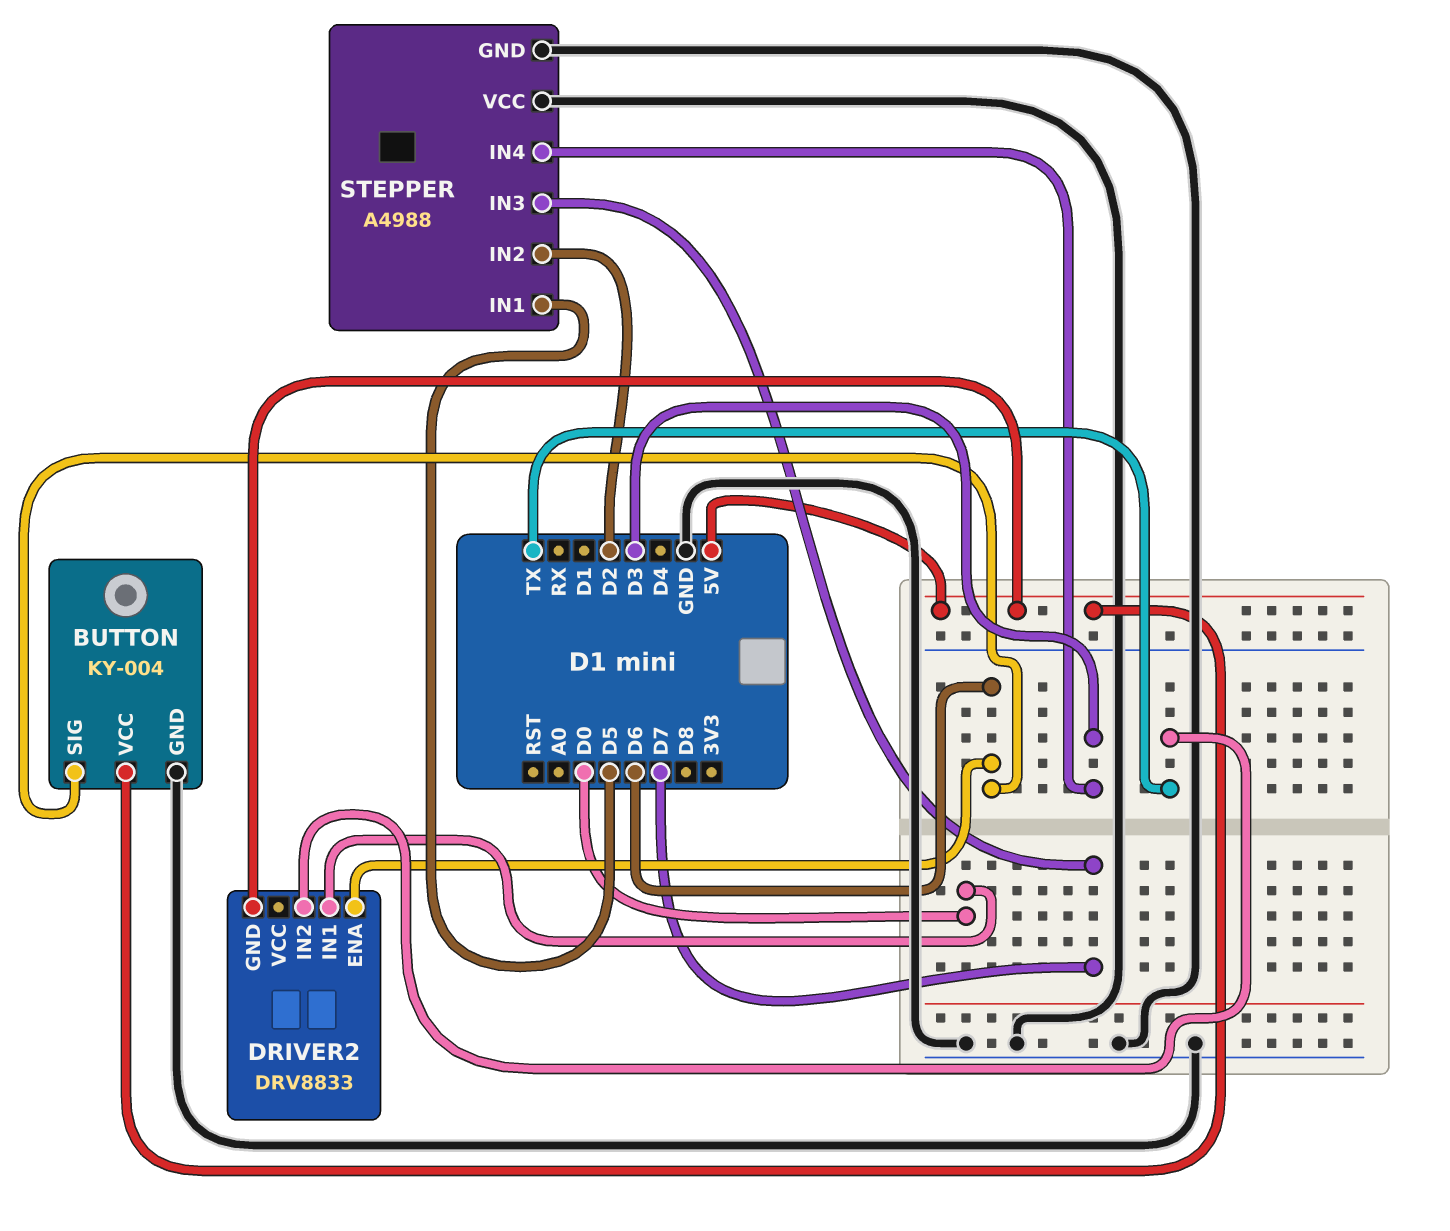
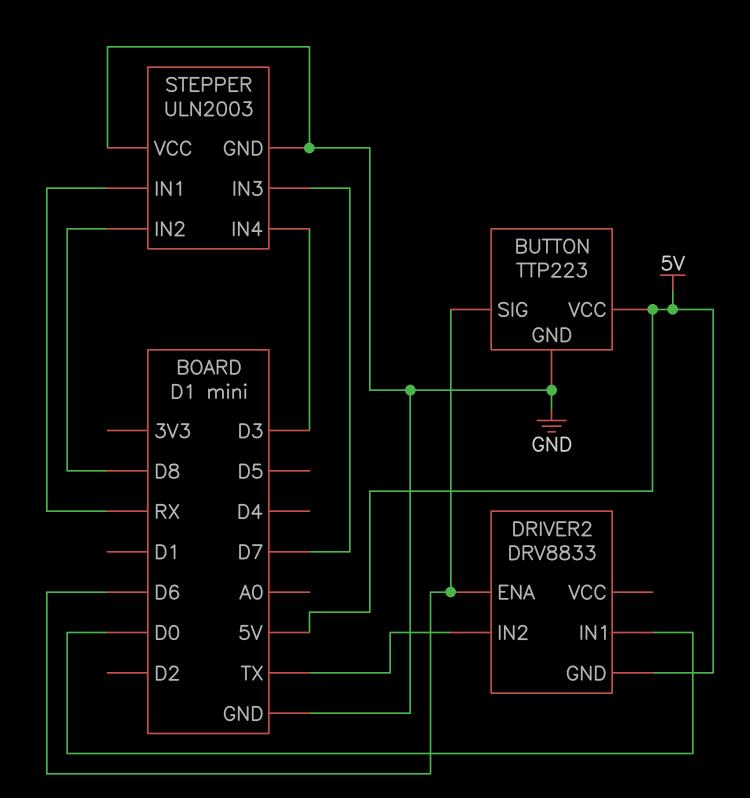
BUTTON: KY-004 -> TTP223
STEPPER: A4988 -> ULN2003
STEPPER pin IN1: D5 -> RX
STEPPER pin IN2: D2 -> D8

